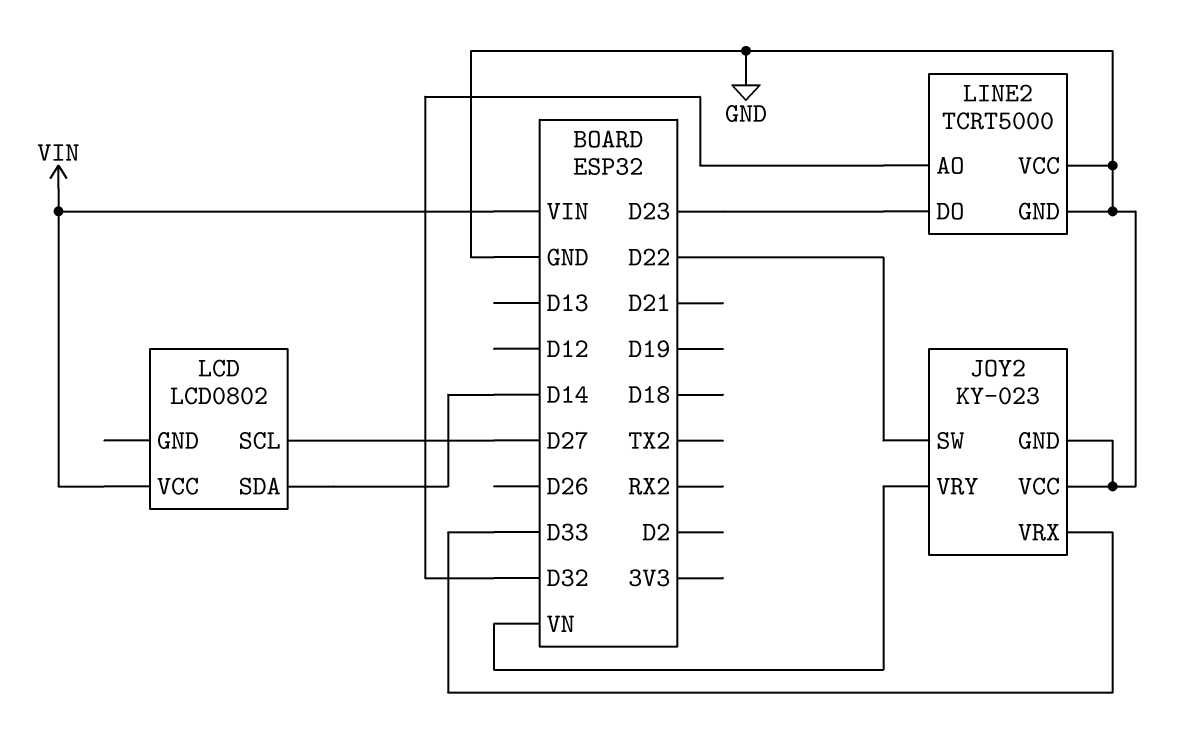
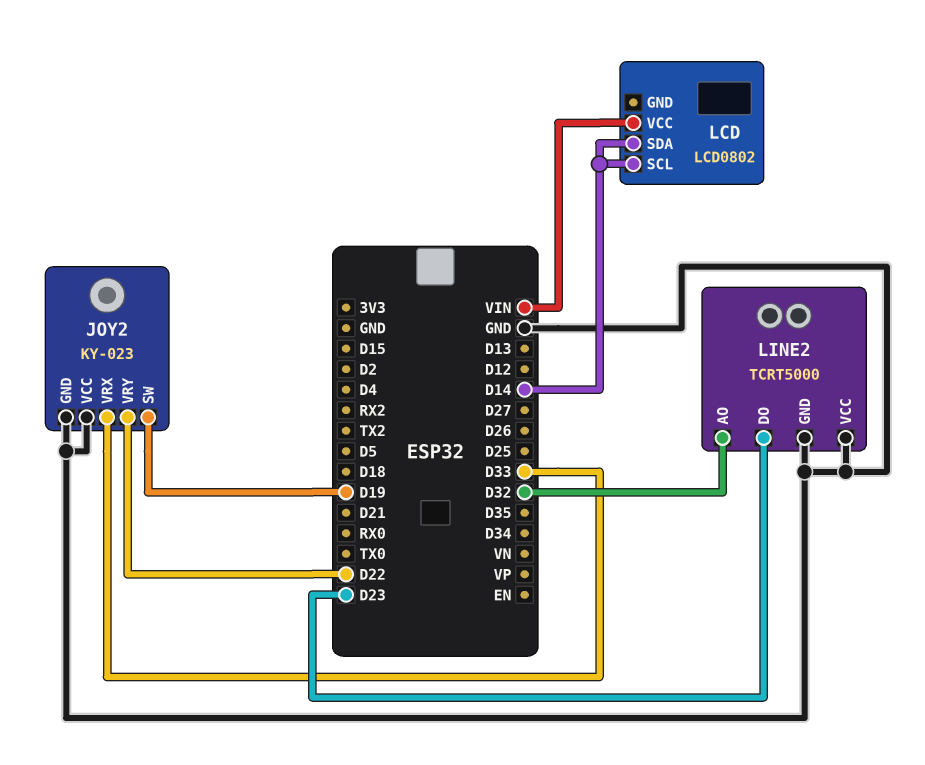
JOY2 pin SW: D22 -> D19
JOY2 pin VRY: VN -> D22
LCD pin SCL: D27 -> D14

